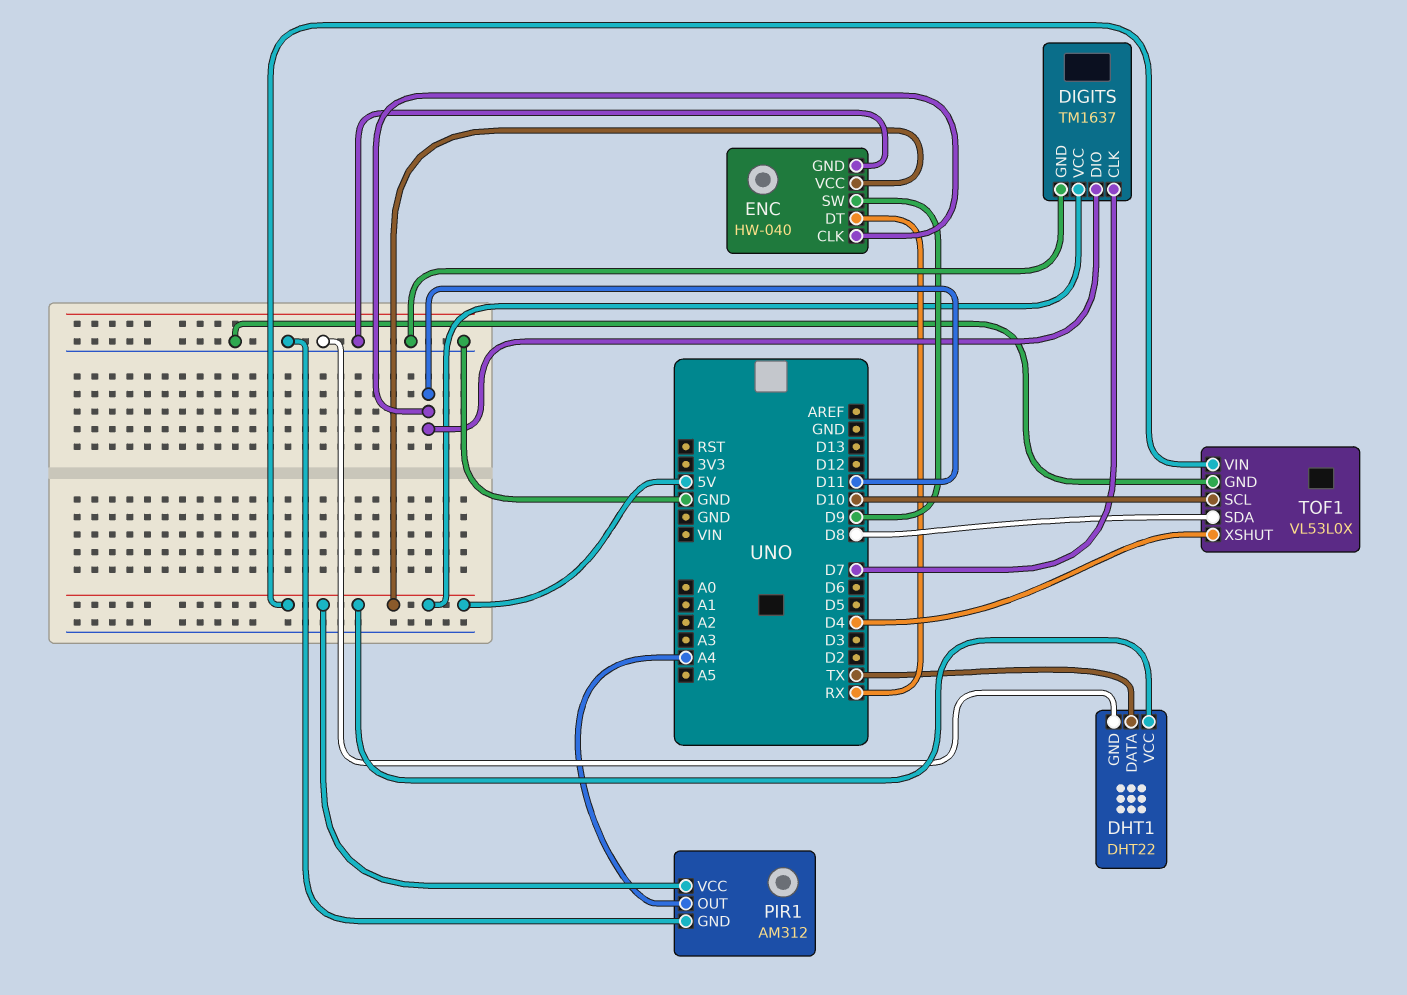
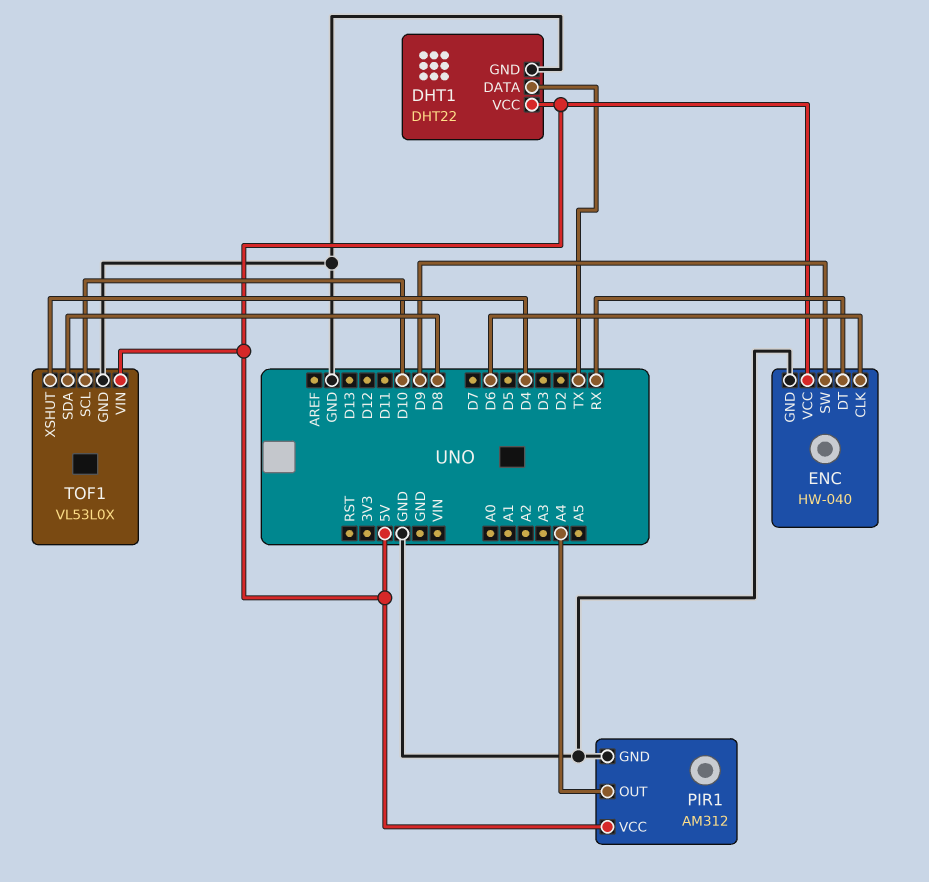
DIGITS: TM1637 -> none
DIGITS pin CLK: D7 -> none
DIGITS pin DIO: D11 -> none
DIGITS pin GND: GND -> none
DIGITS pin VCC: 5V -> none
ENC pin CLK: D11 -> D6

